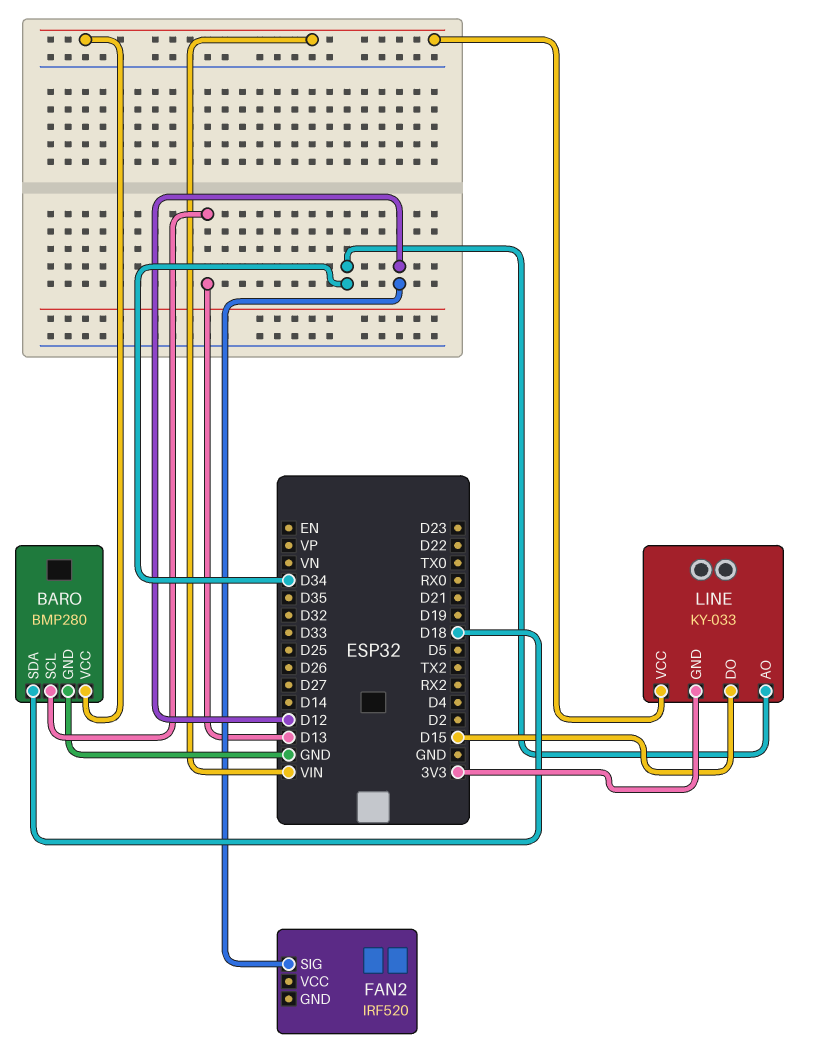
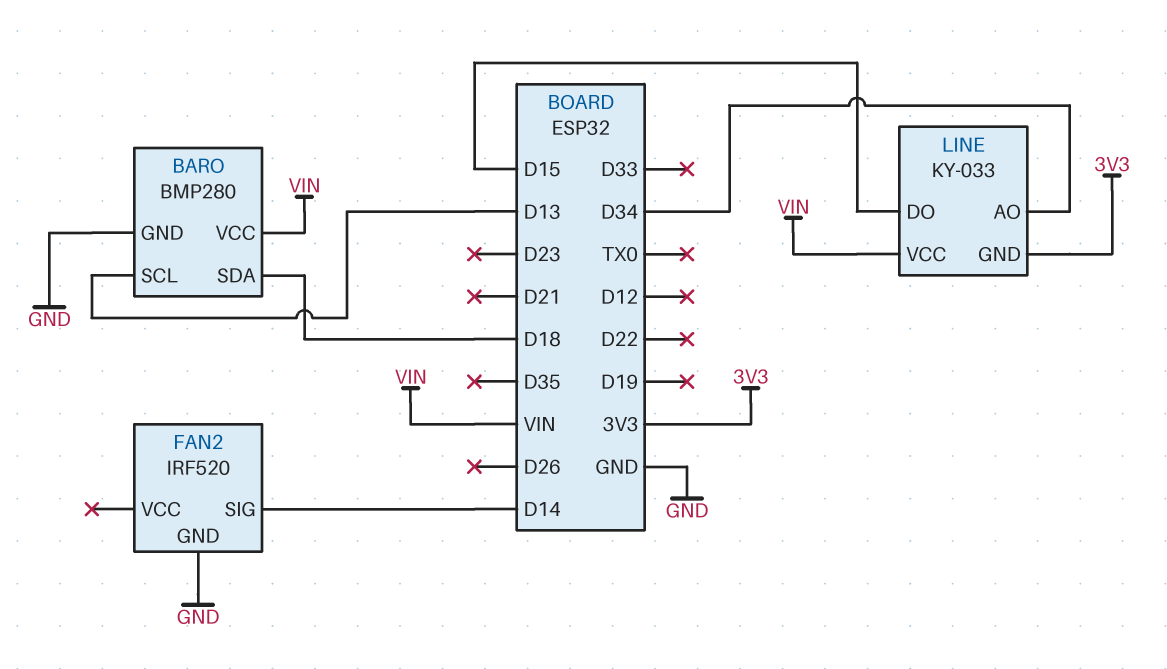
FAN2 pin GND: none -> GND
FAN2 pin SIG: D12 -> D14

